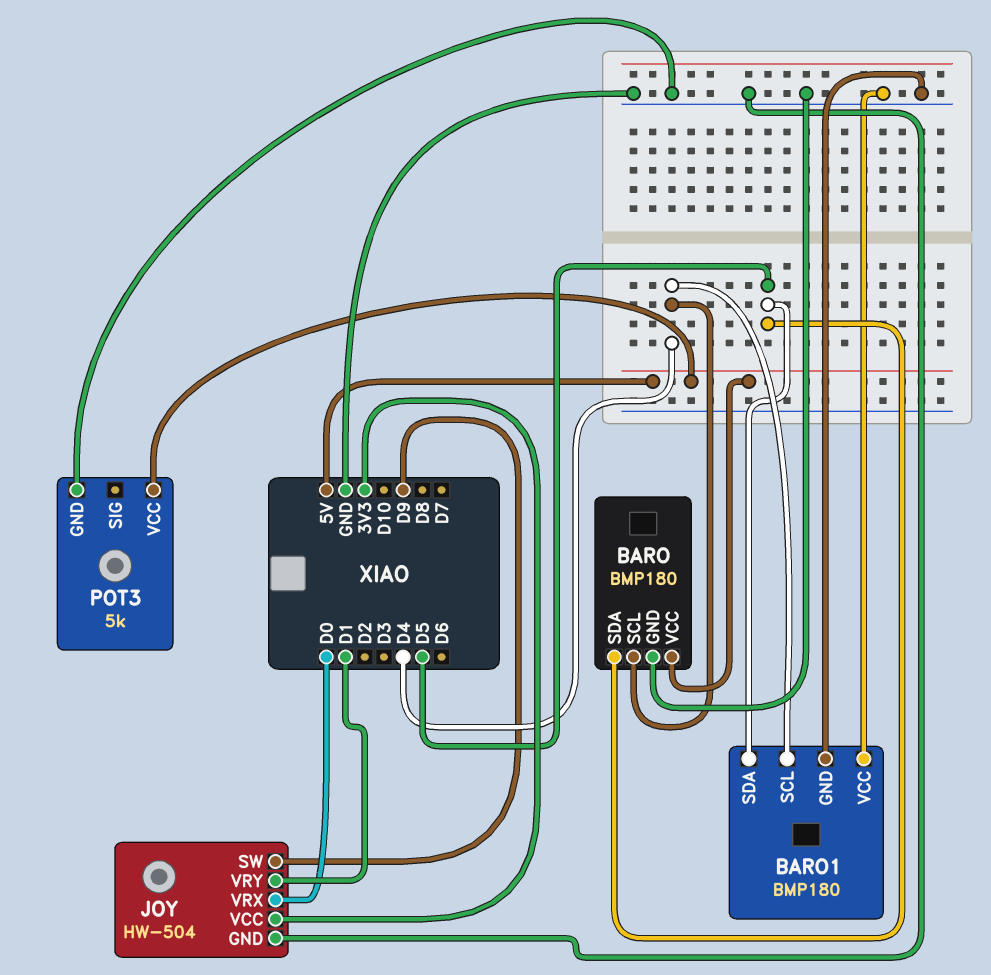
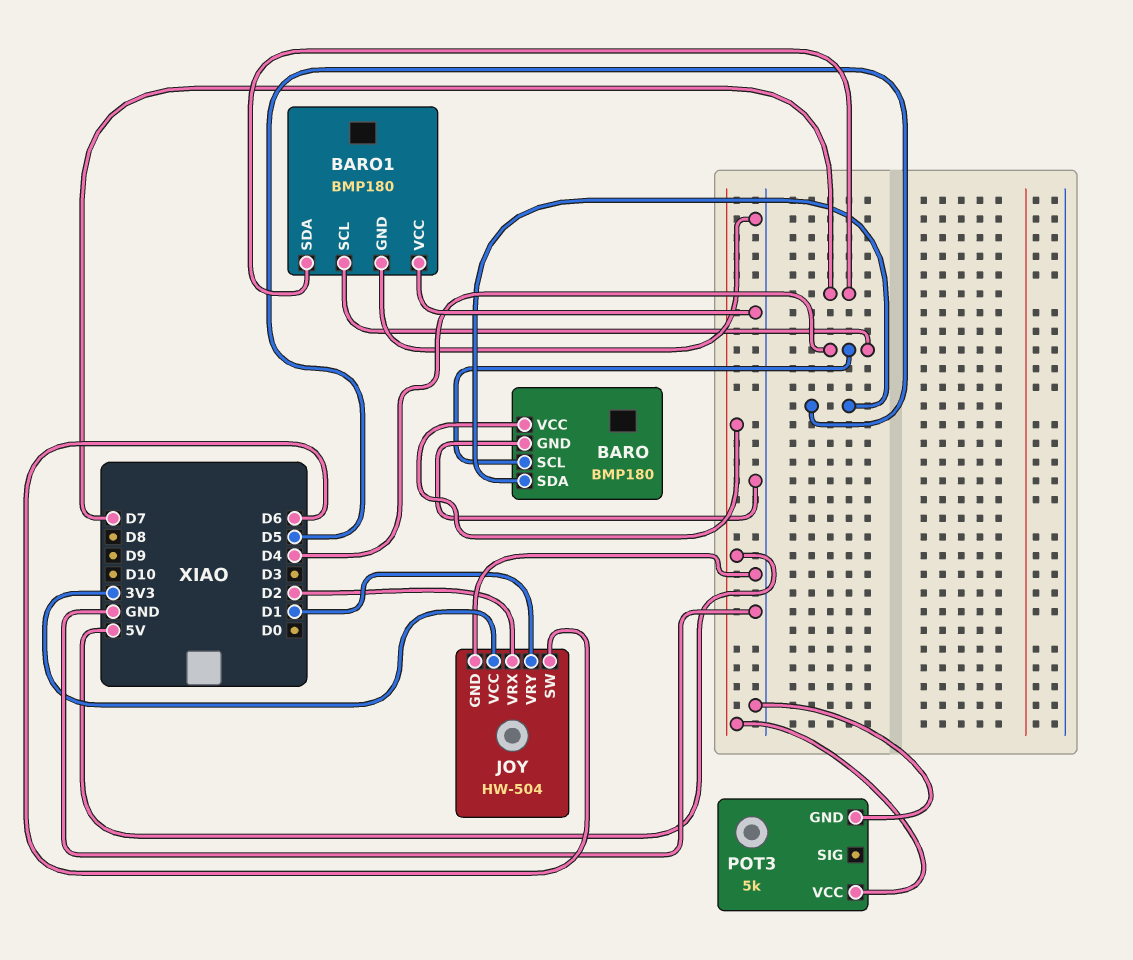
BARO1 pin SDA: D5 -> D7
JOY pin SW: D9 -> D6
JOY pin VRX: D0 -> D2

